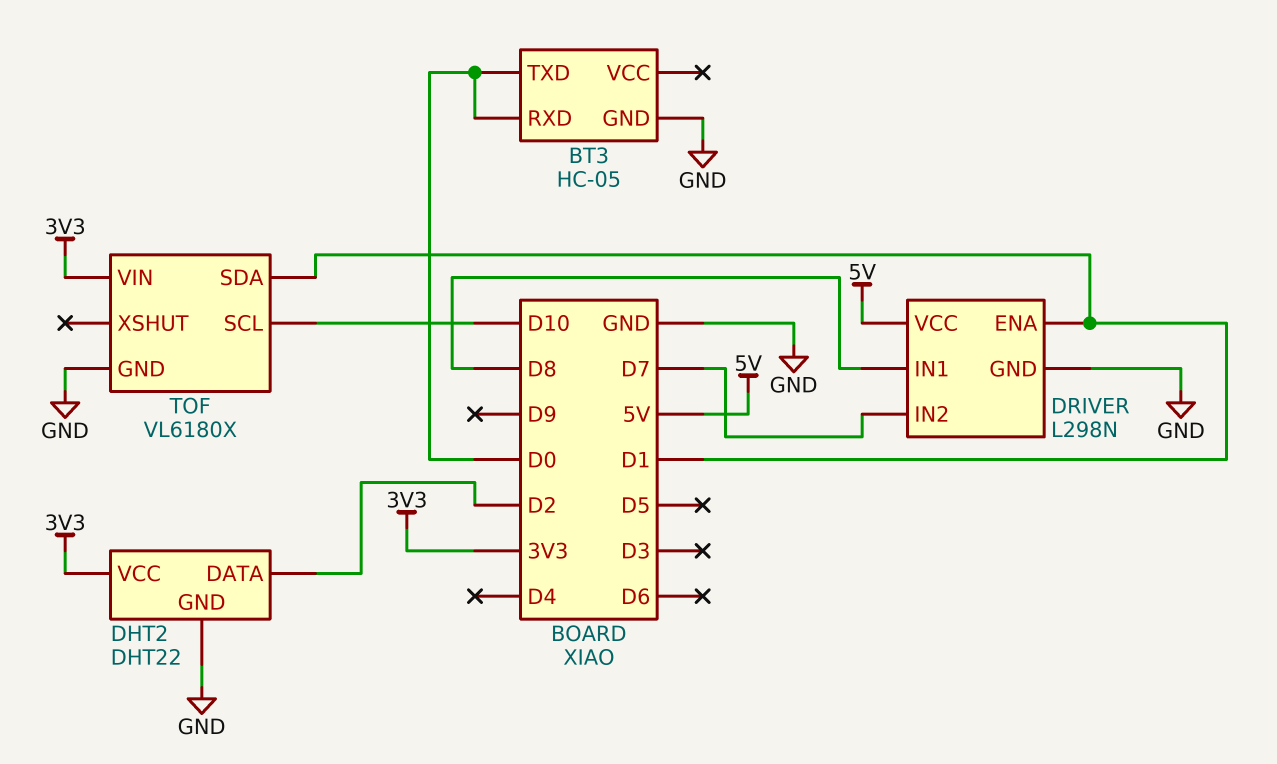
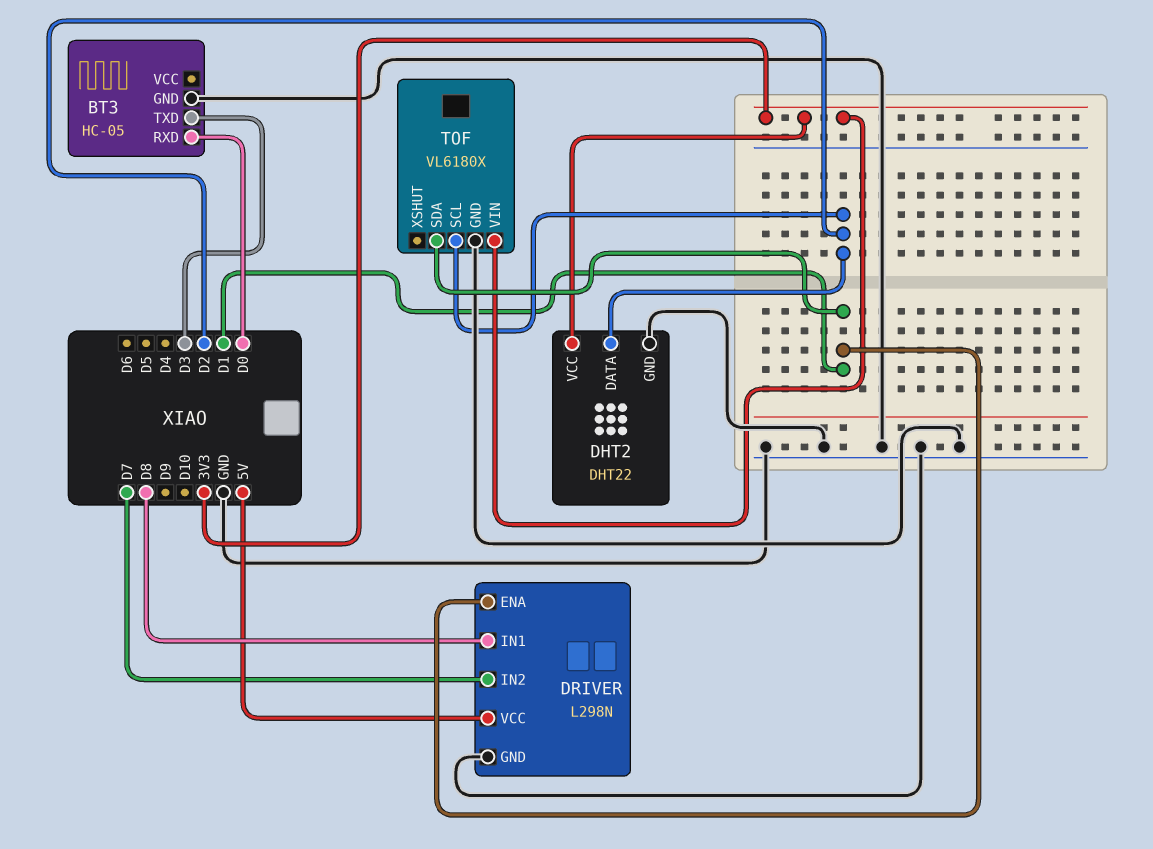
BT3 pin TXD: D0 -> D3
TOF pin SCL: D10 -> D2

